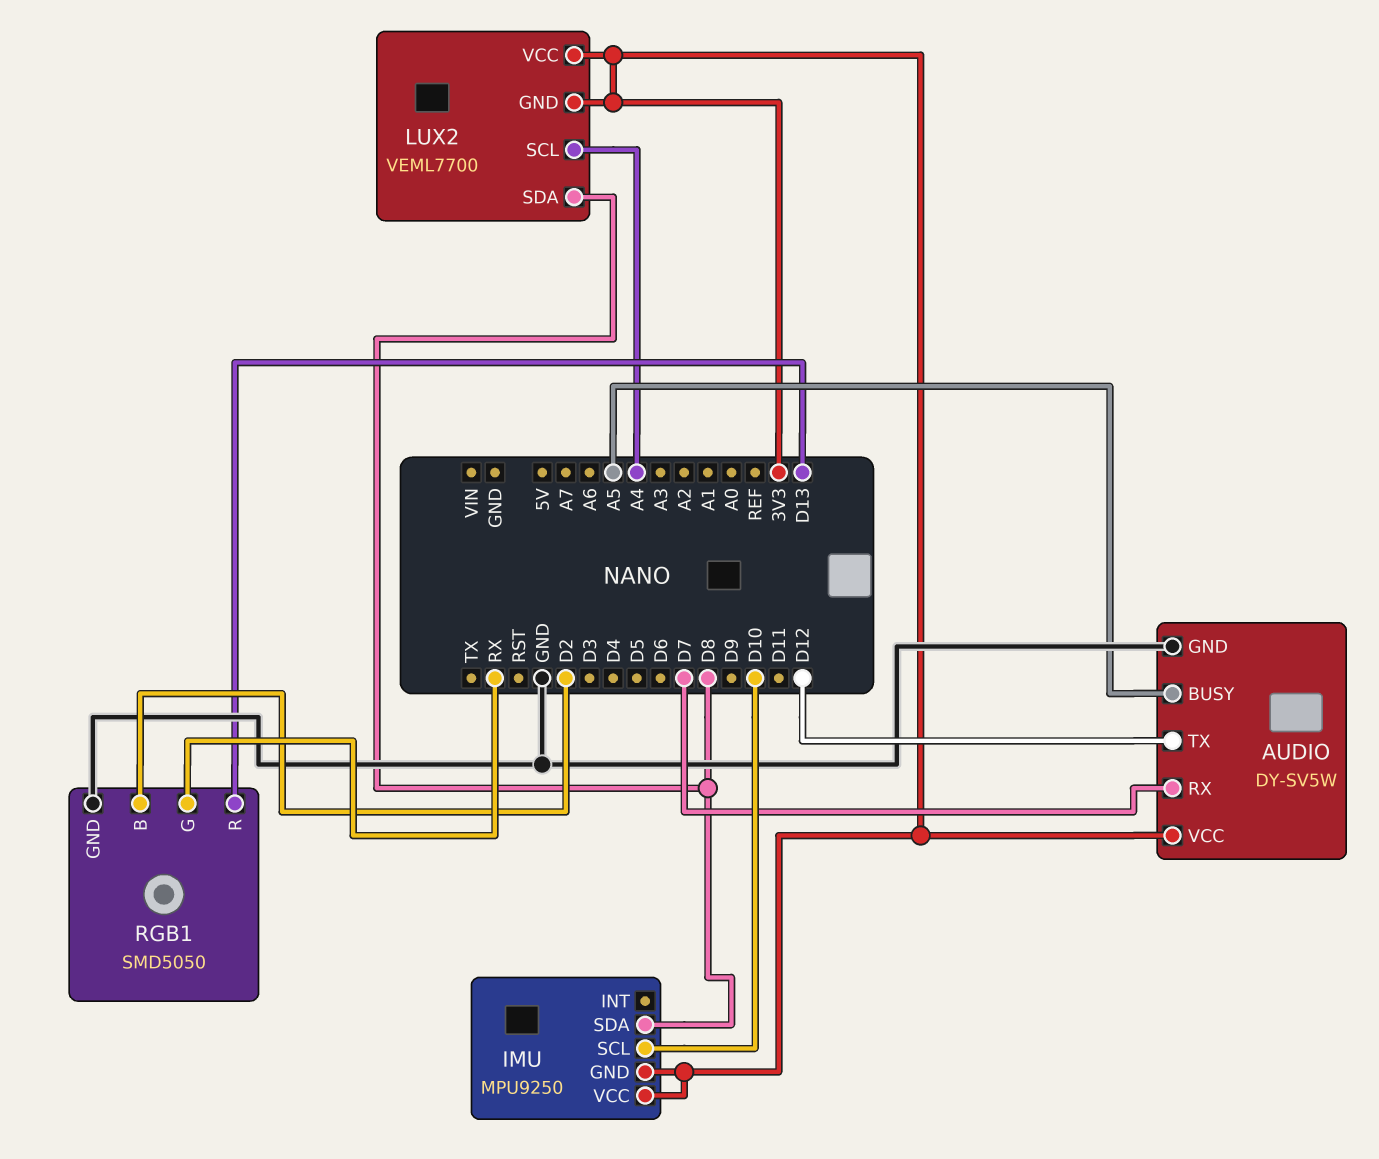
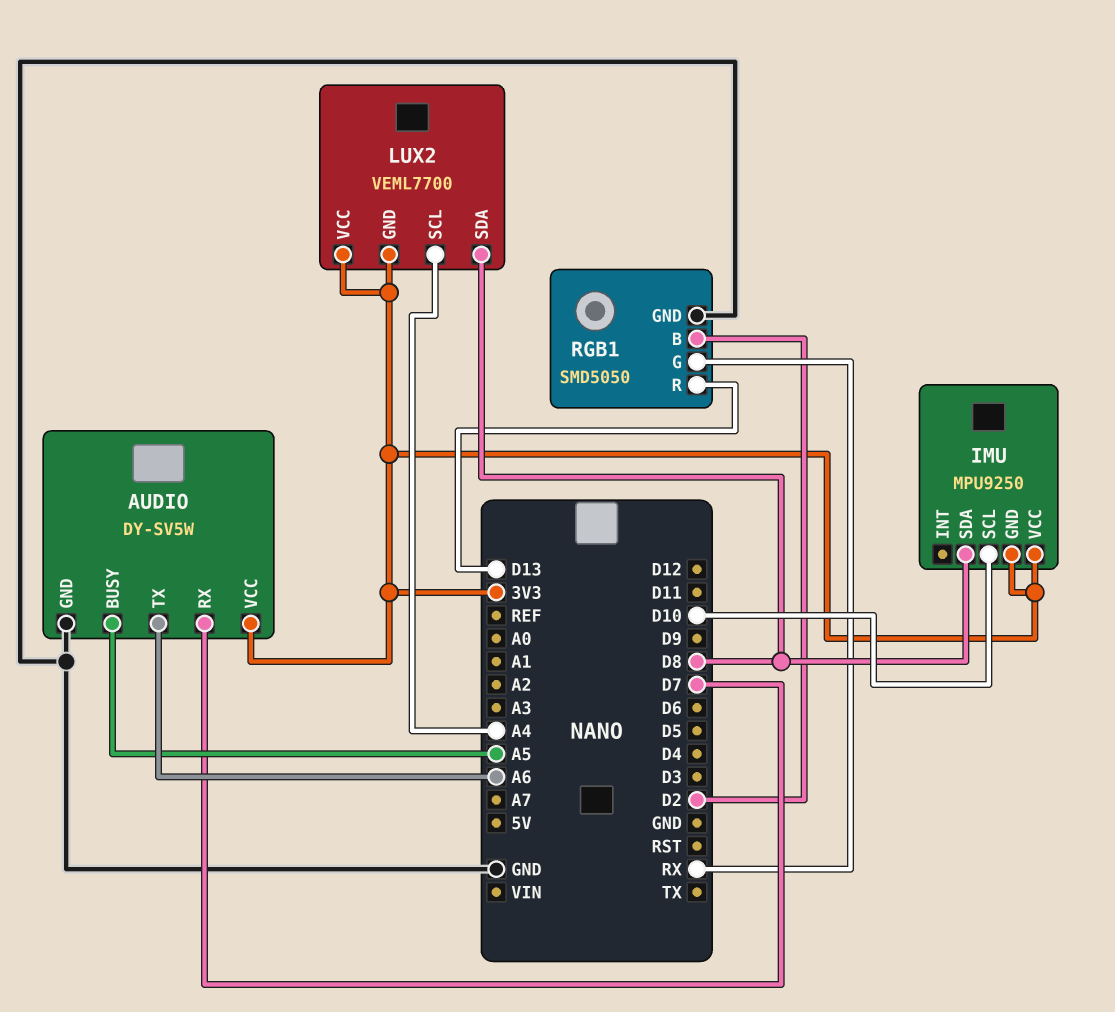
AUDIO pin TX: D12 -> A6

